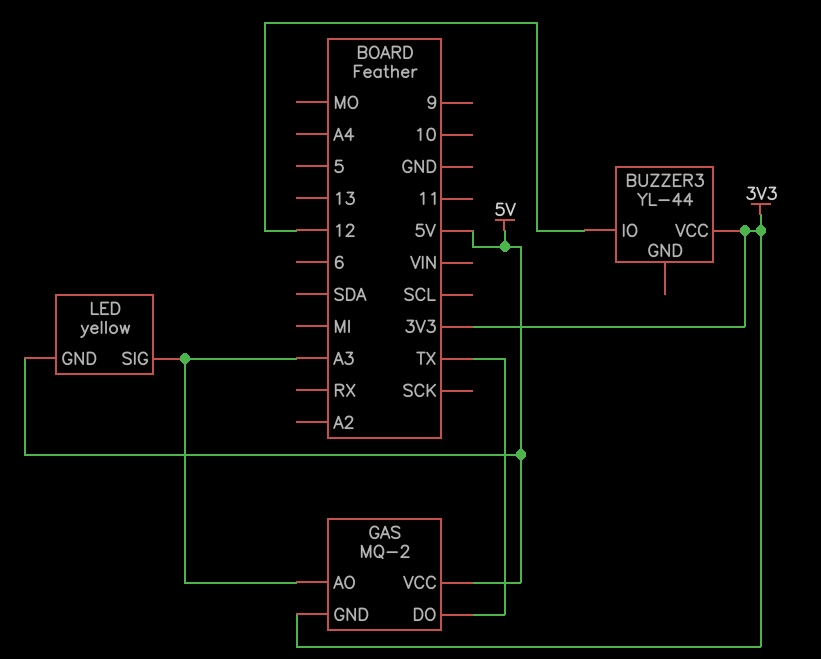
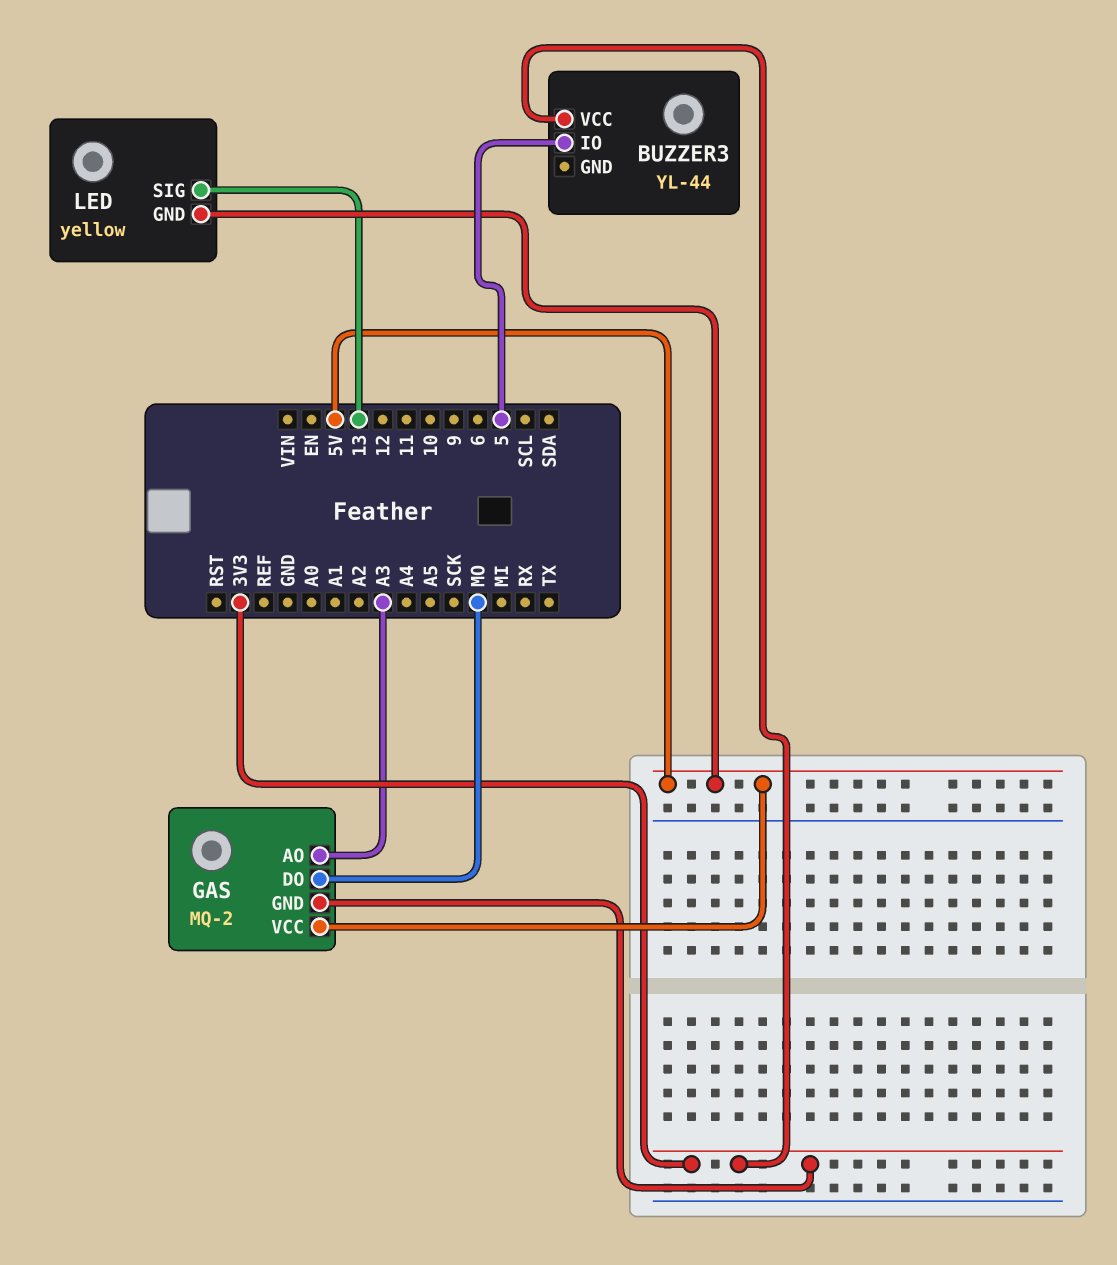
BUZZER3 pin IO: 12 -> 5
GAS pin DO: TX -> MO
LED pin SIG: A3 -> 13

